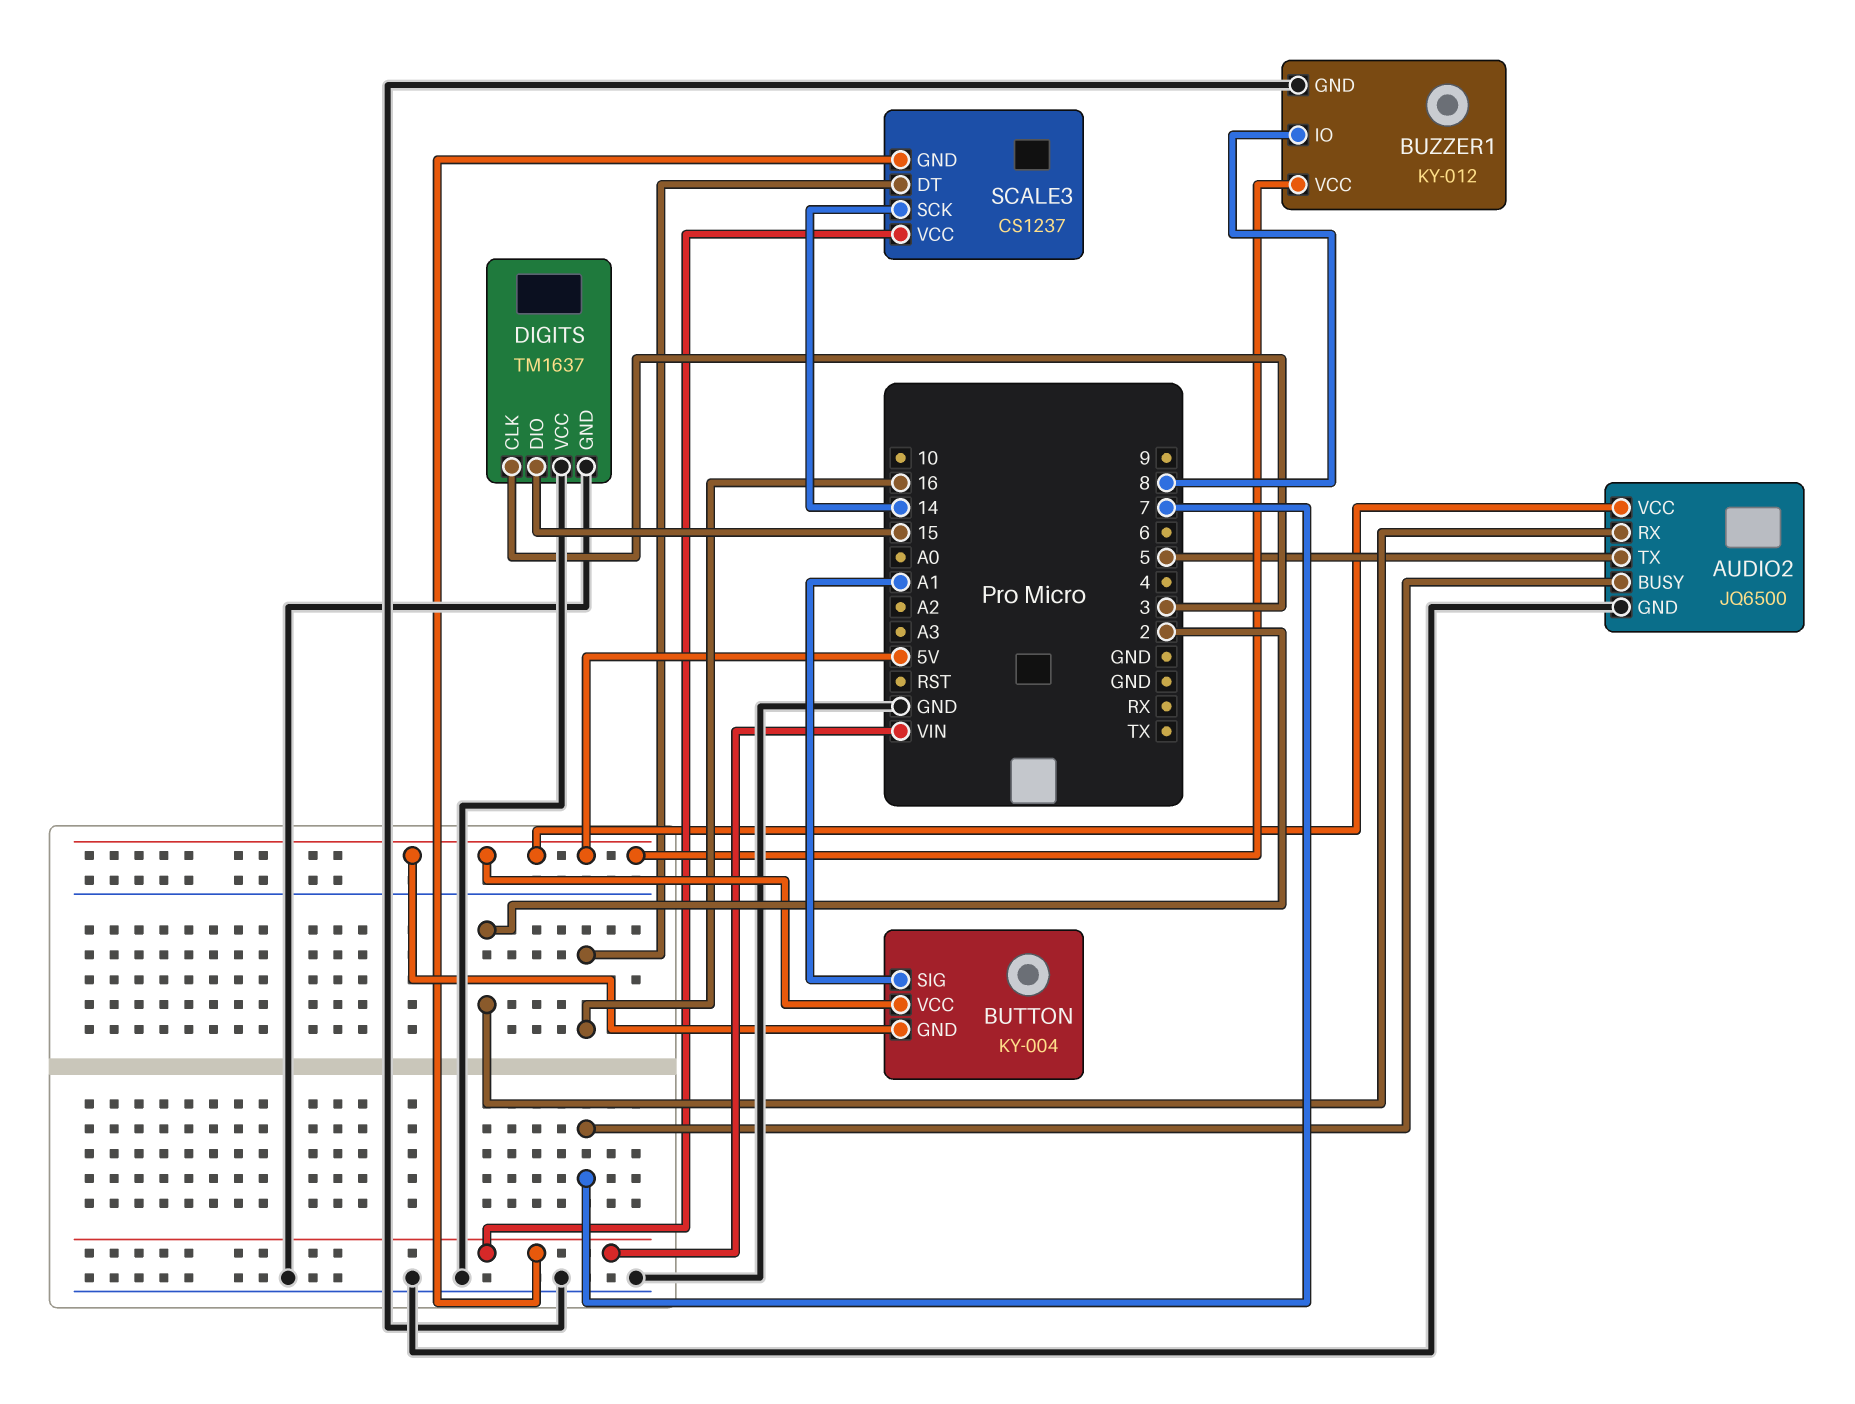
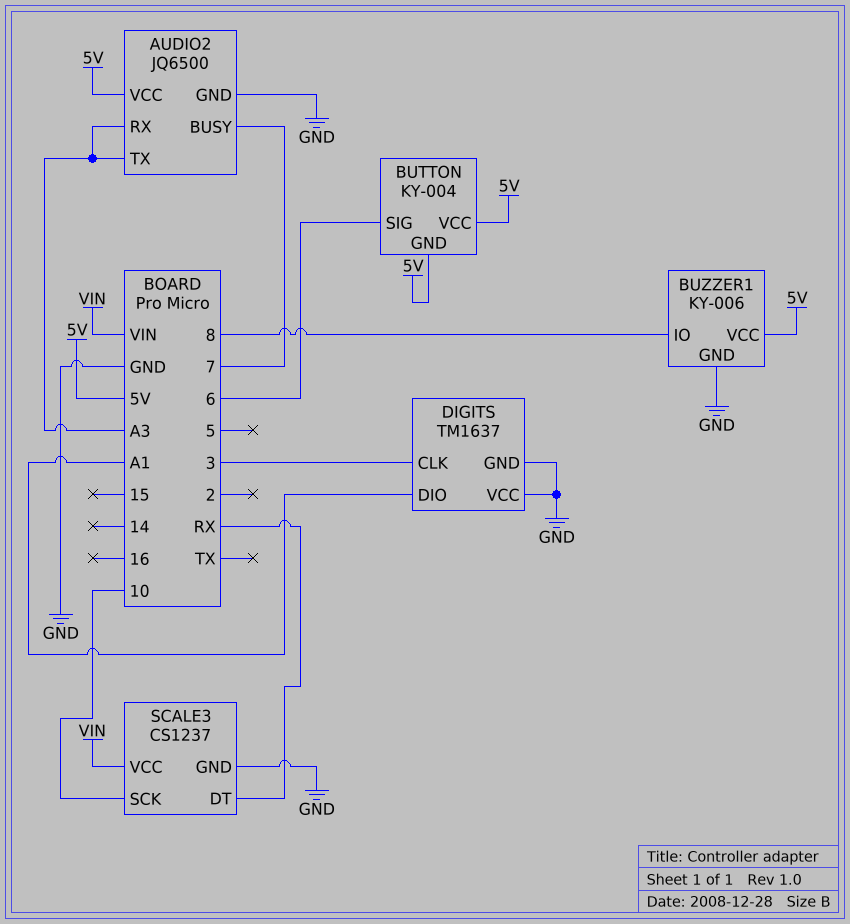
AUDIO2 pin RX: 2 -> A3
AUDIO2 pin TX: 5 -> A3
BUTTON pin SIG: A1 -> 6
BUZZER1: KY-012 -> KY-006
DIGITS pin DIO: 15 -> A1
SCALE3 pin DT: 16 -> RX
SCALE3 pin GND: VIN -> GND
SCALE3 pin SCK: 14 -> 10

